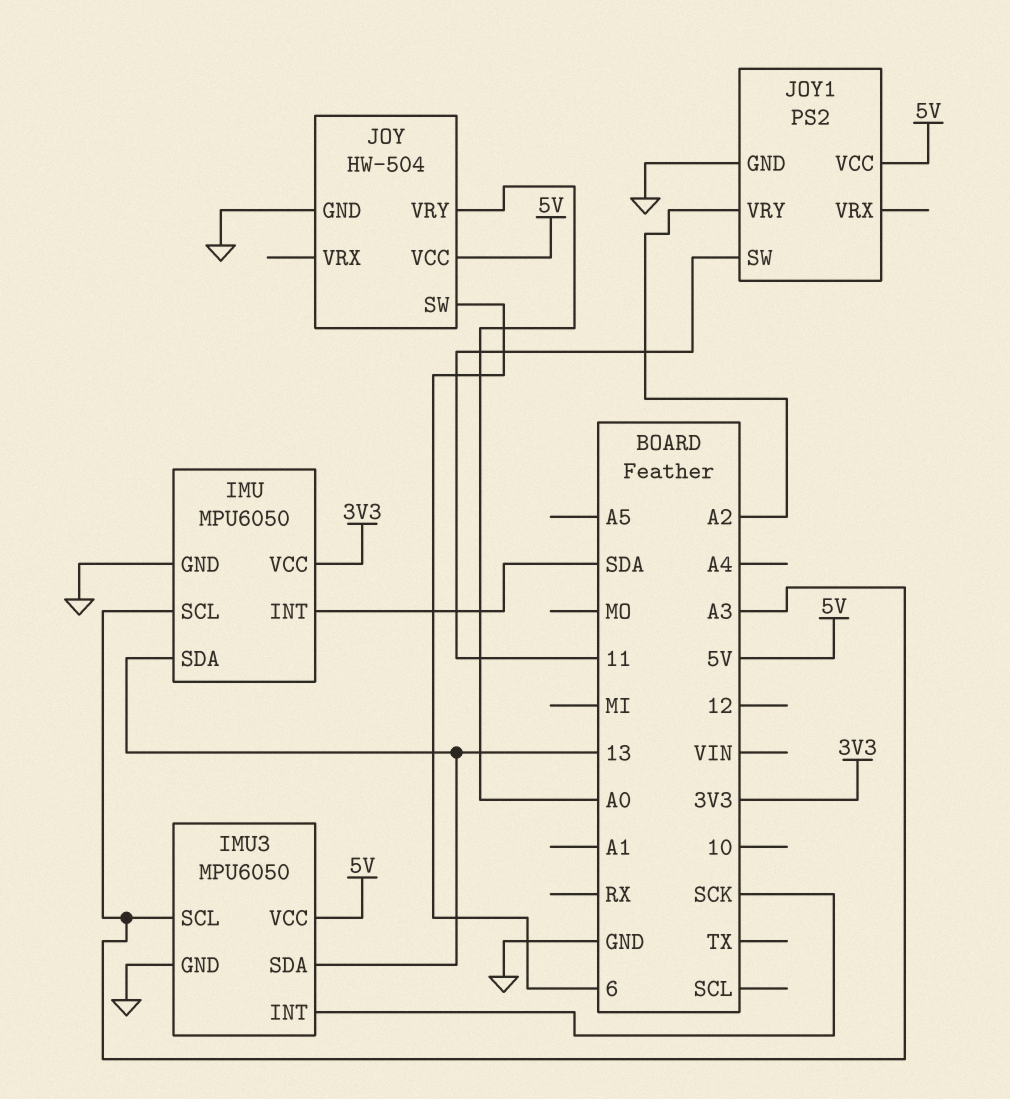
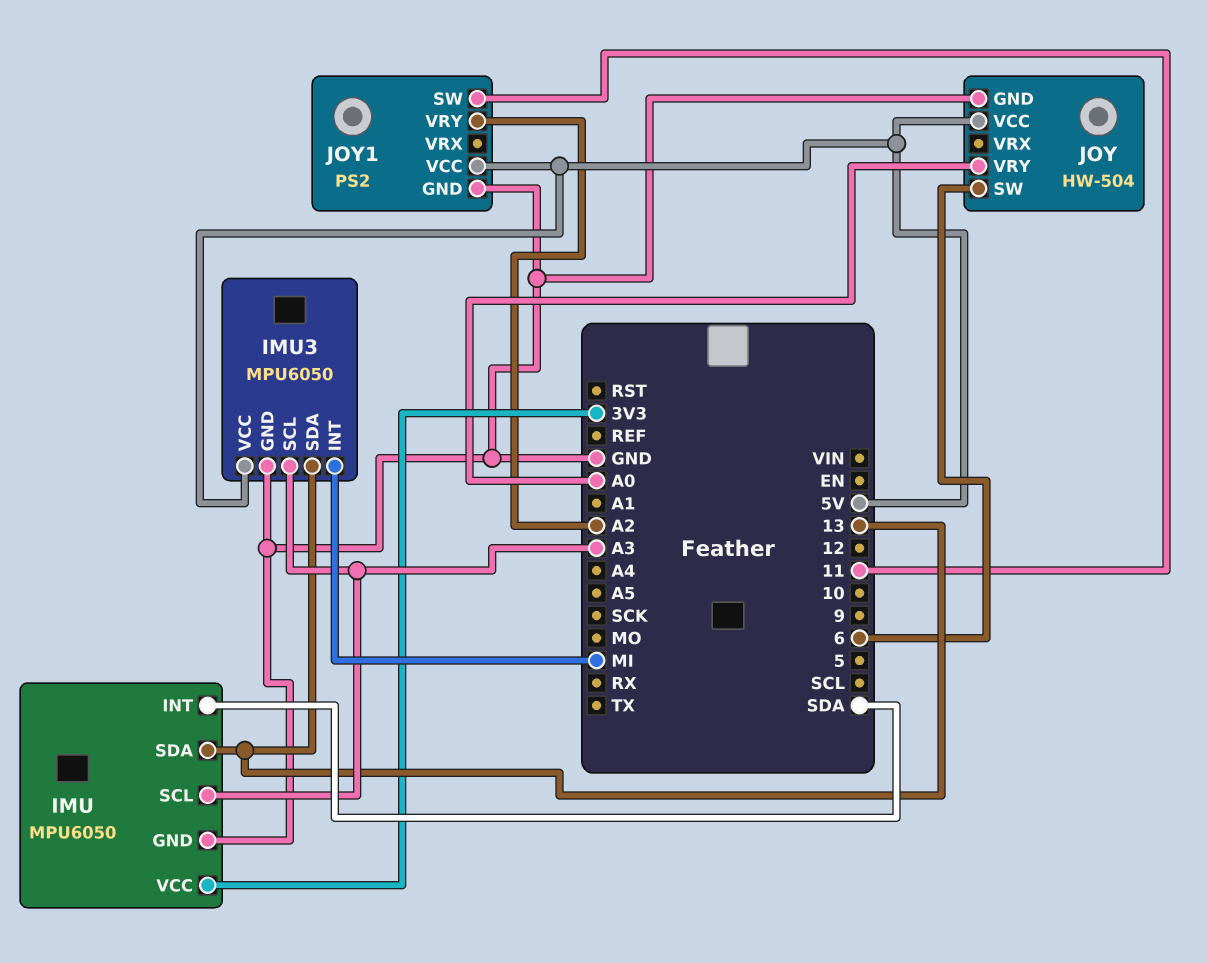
IMU3 pin INT: SCK -> MI

